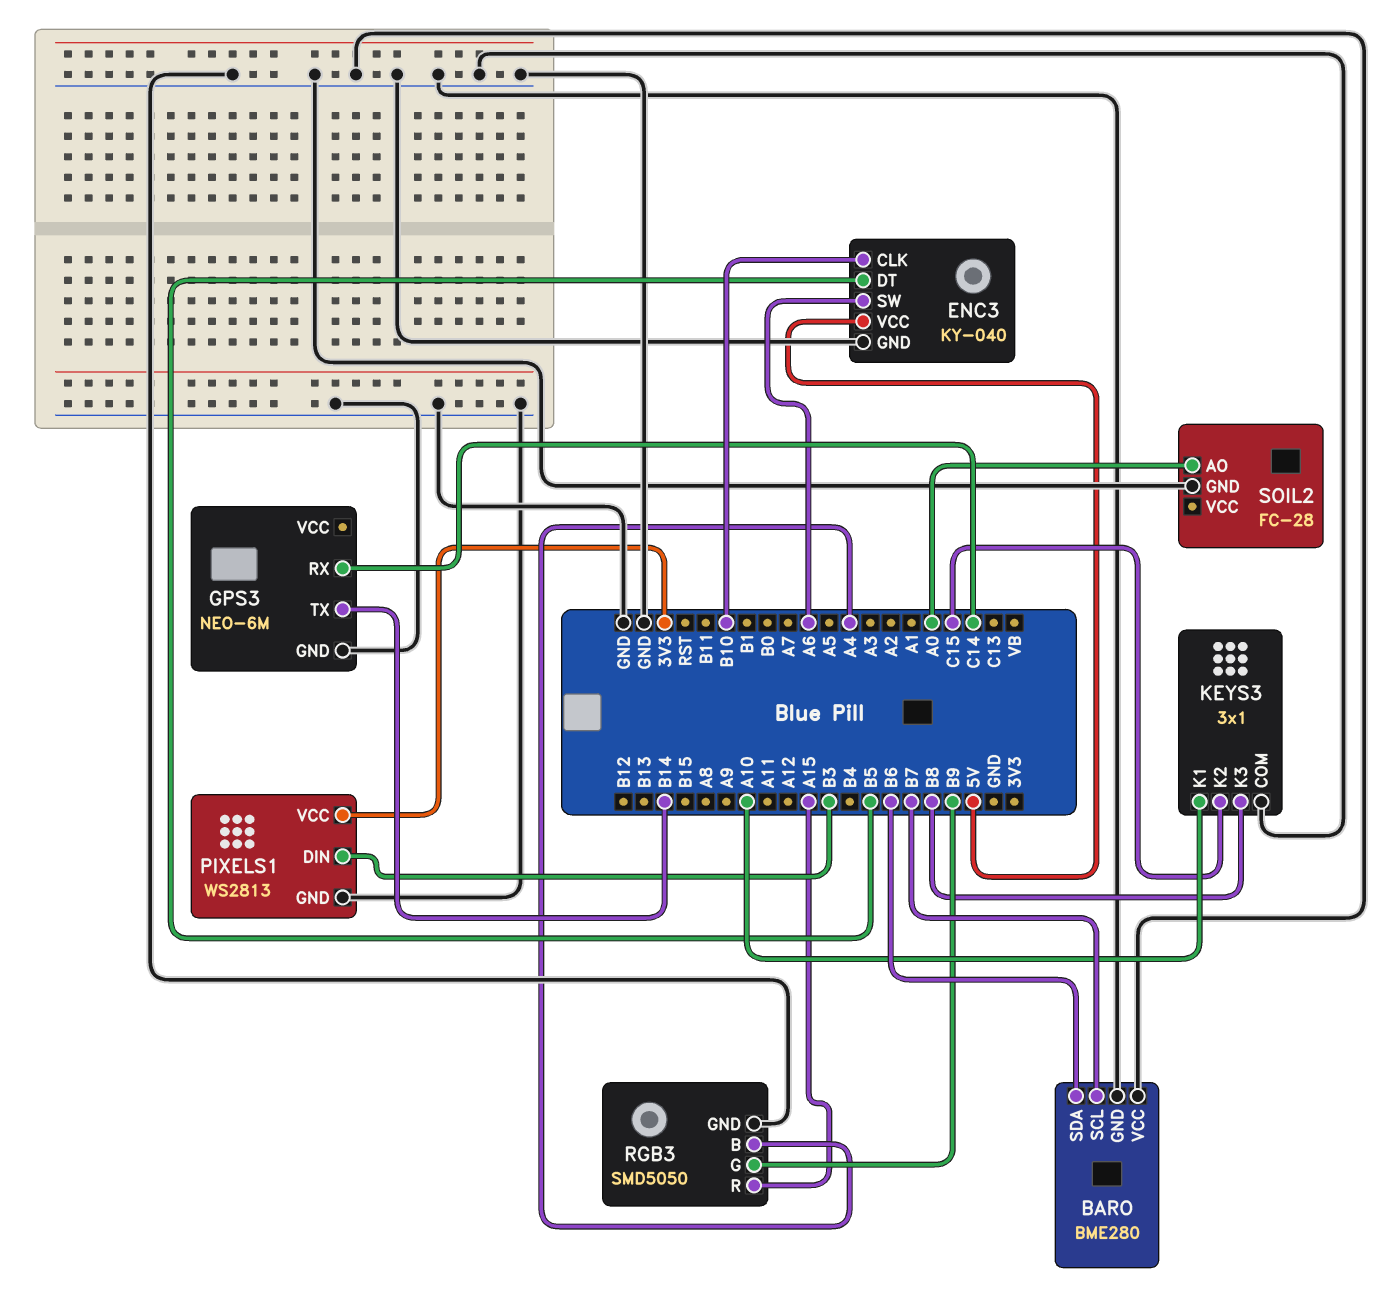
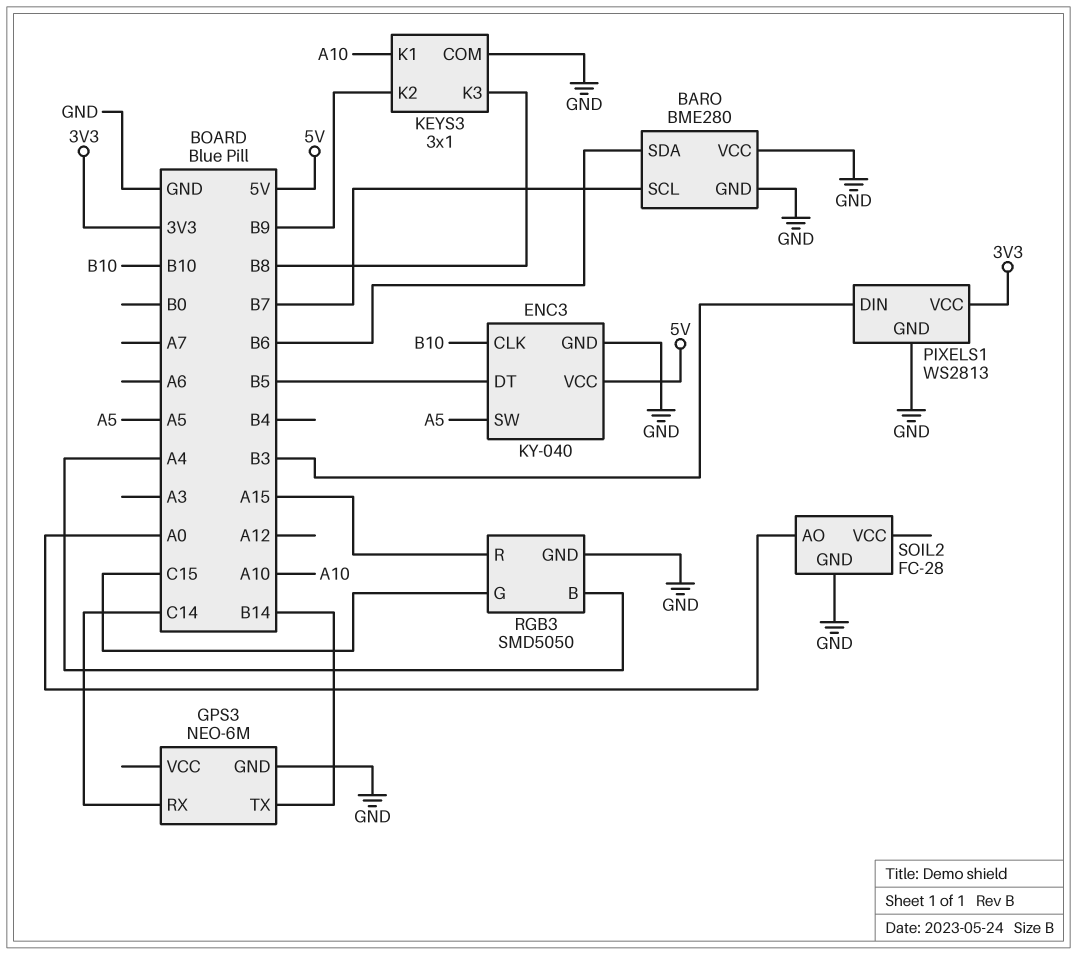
ENC3 pin SW: A6 -> A5
KEYS3 pin K2: C15 -> B9
RGB3 pin G: B9 -> C15

